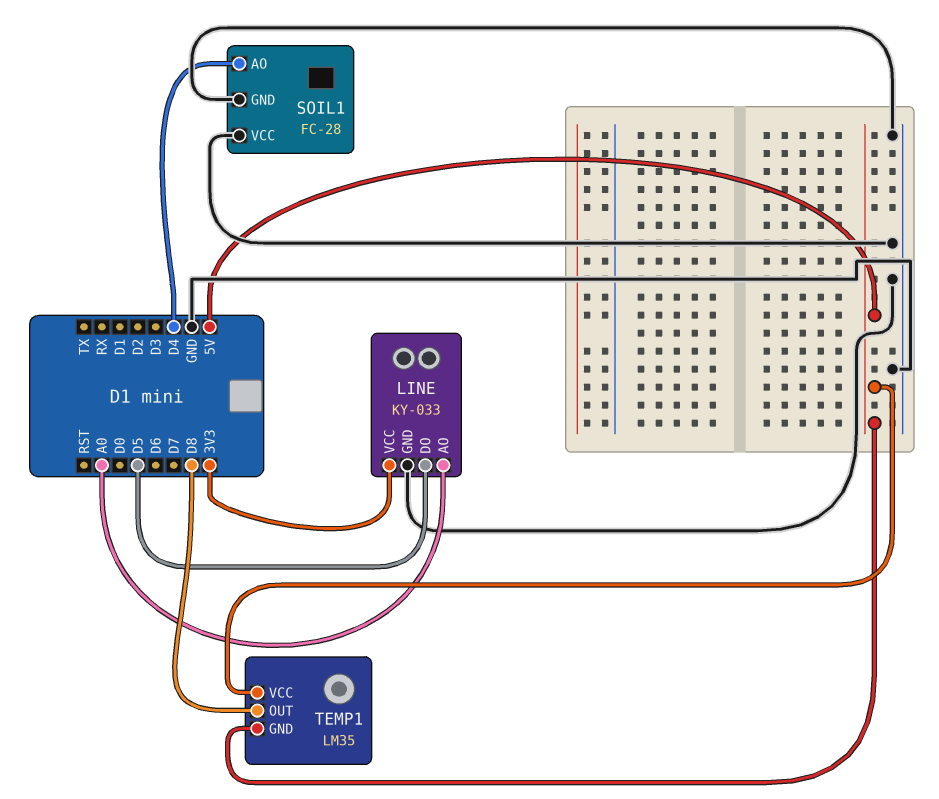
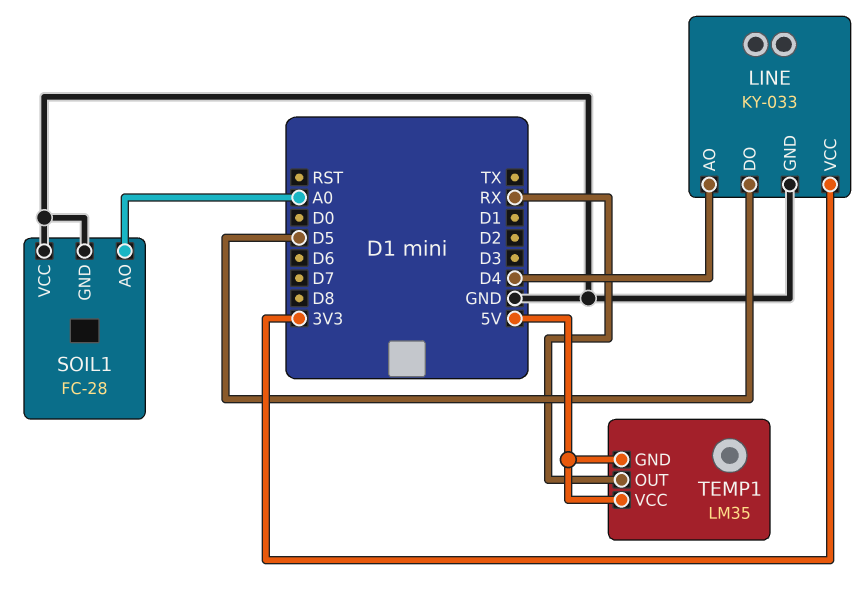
LINE pin AO: A0 -> D4
SOIL1 pin AO: D4 -> A0
TEMP1 pin OUT: D8 -> RX

